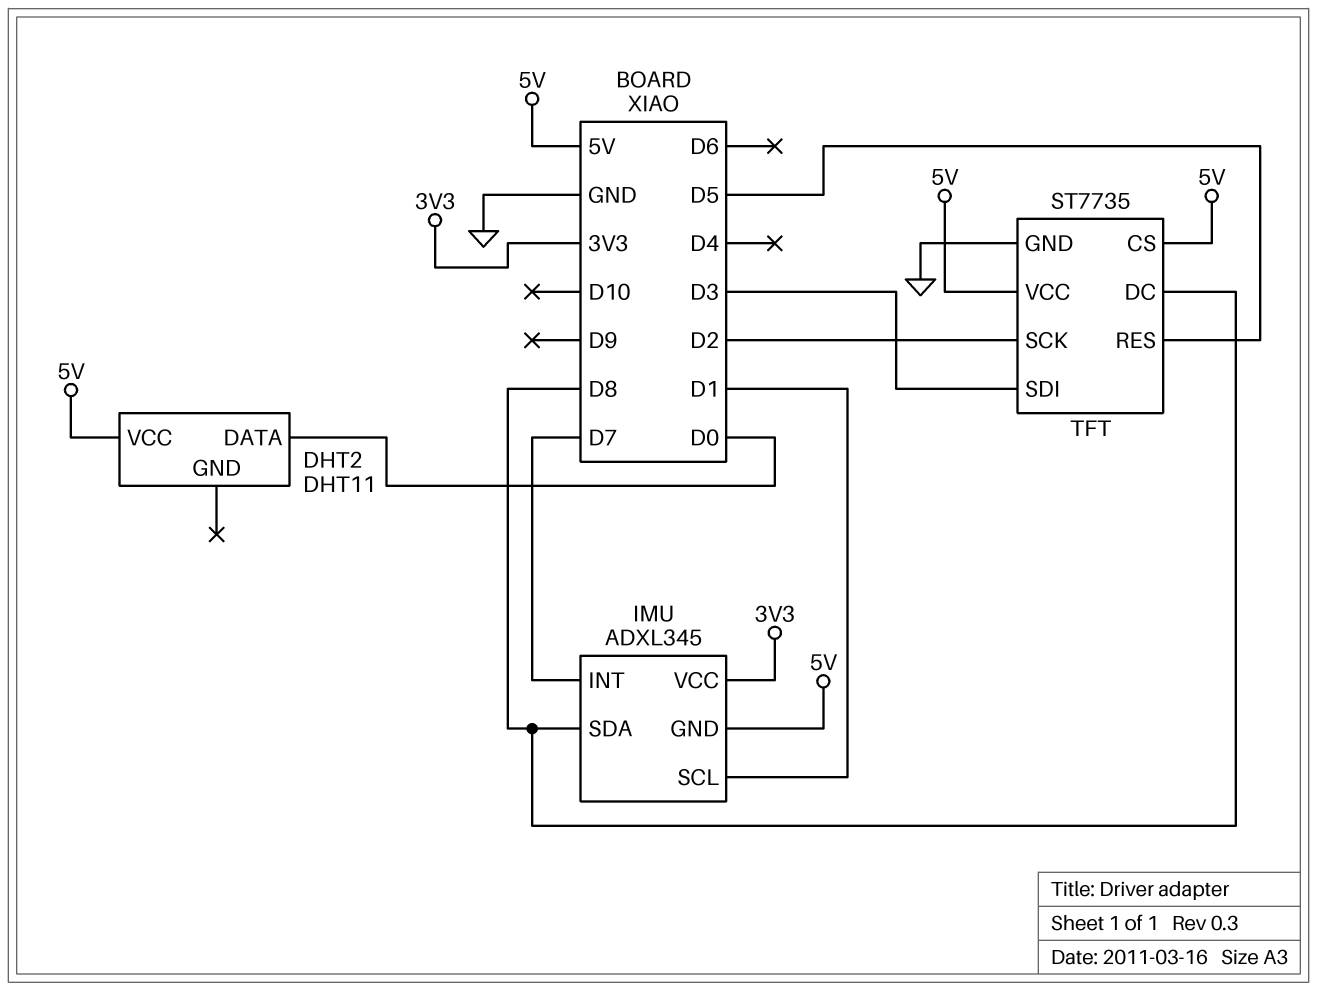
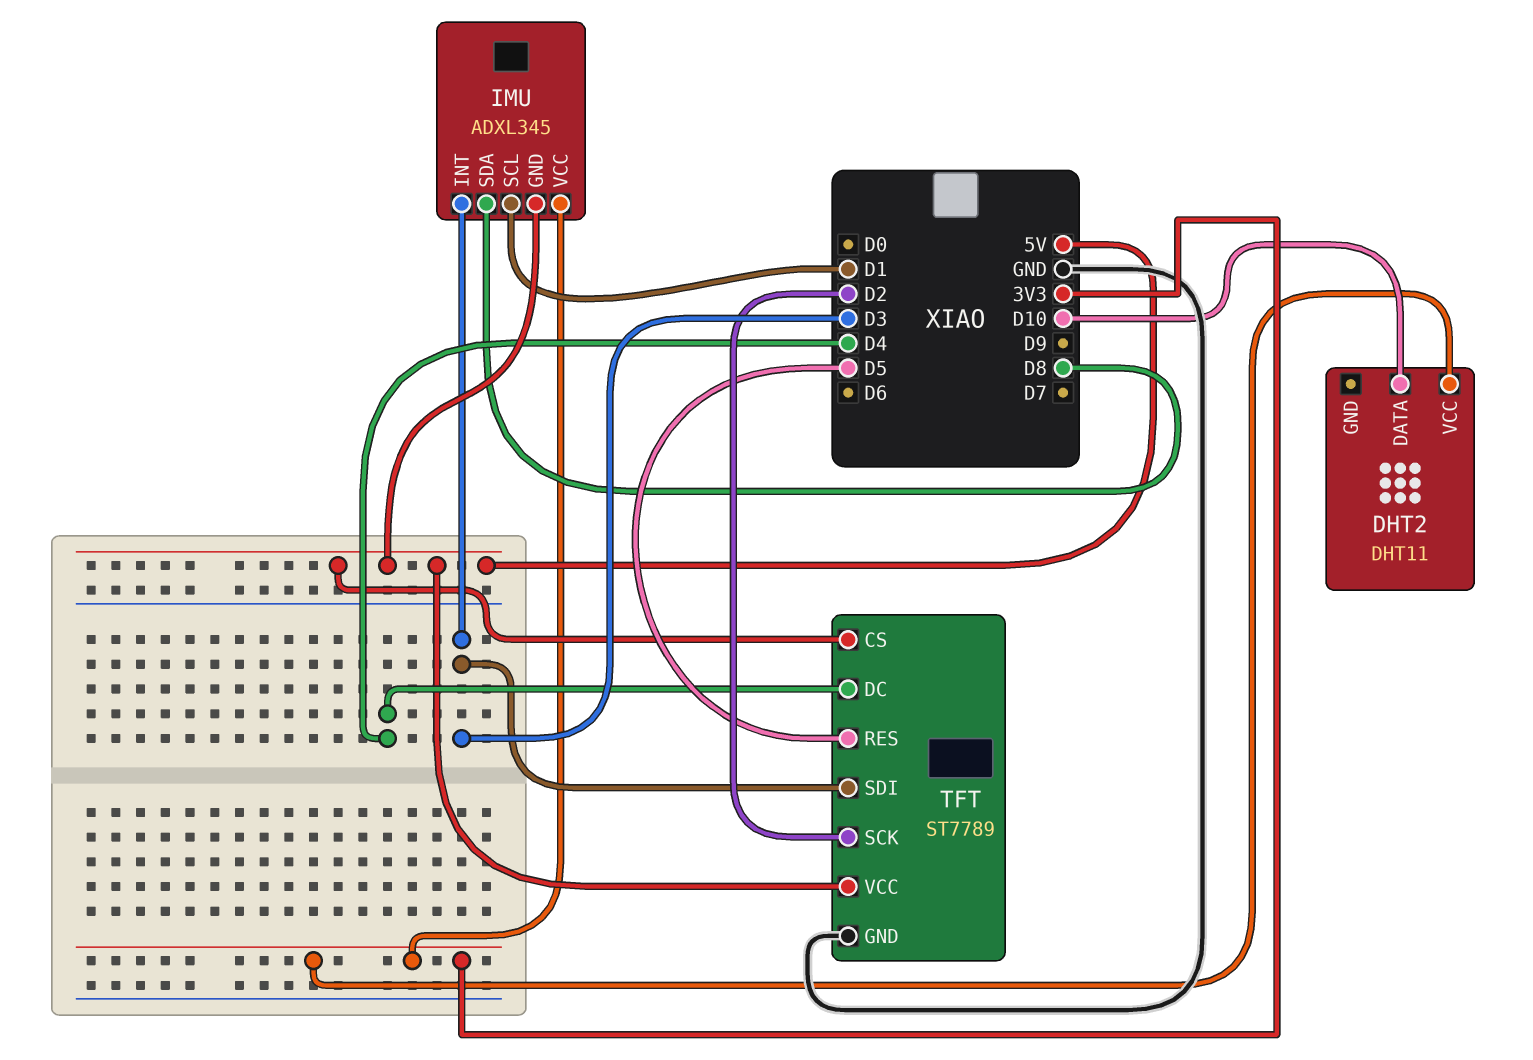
DHT2 pin DATA: D0 -> D10
DHT2 pin VCC: 5V -> 3V3
IMU pin INT: D7 -> D3
TFT: ST7735 -> ST7789
TFT pin DC: D8 -> D4

